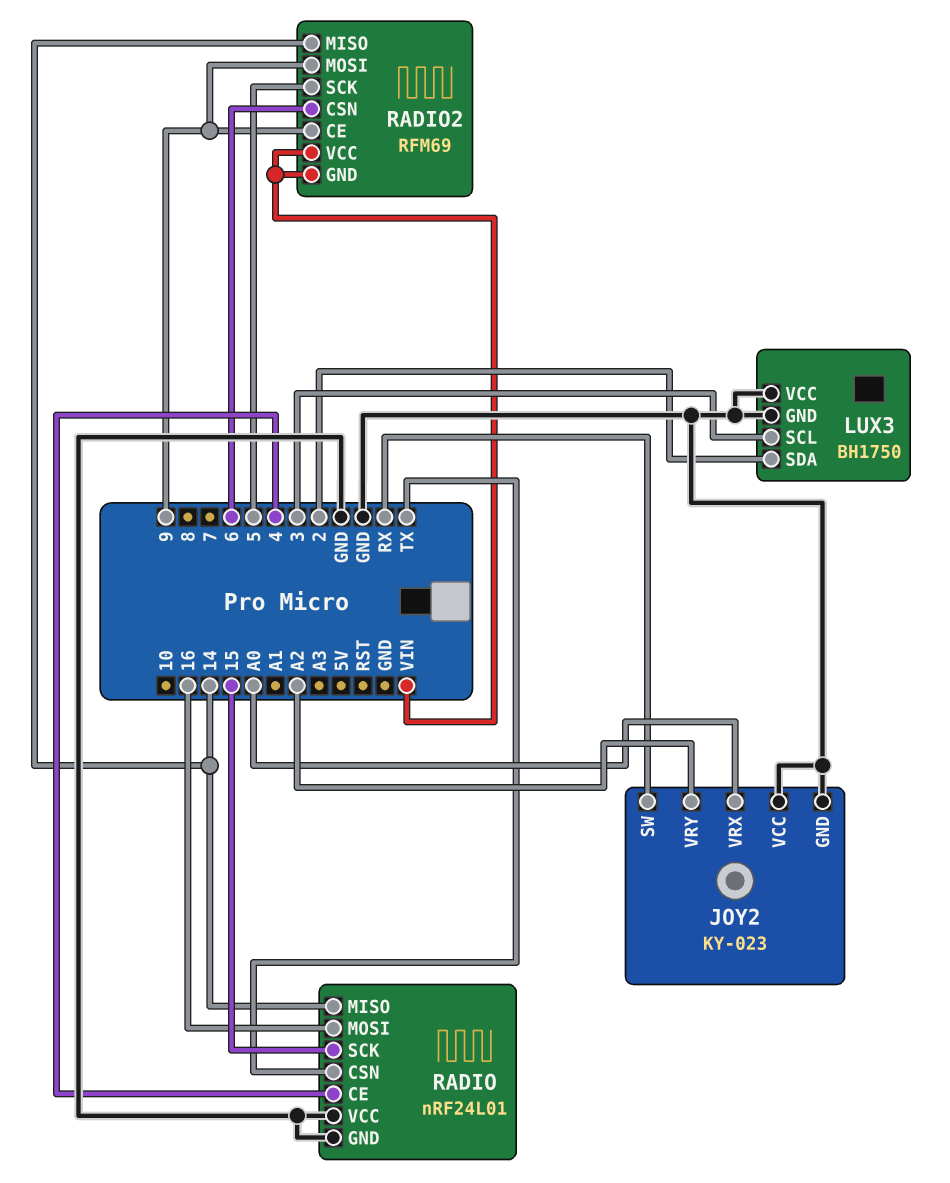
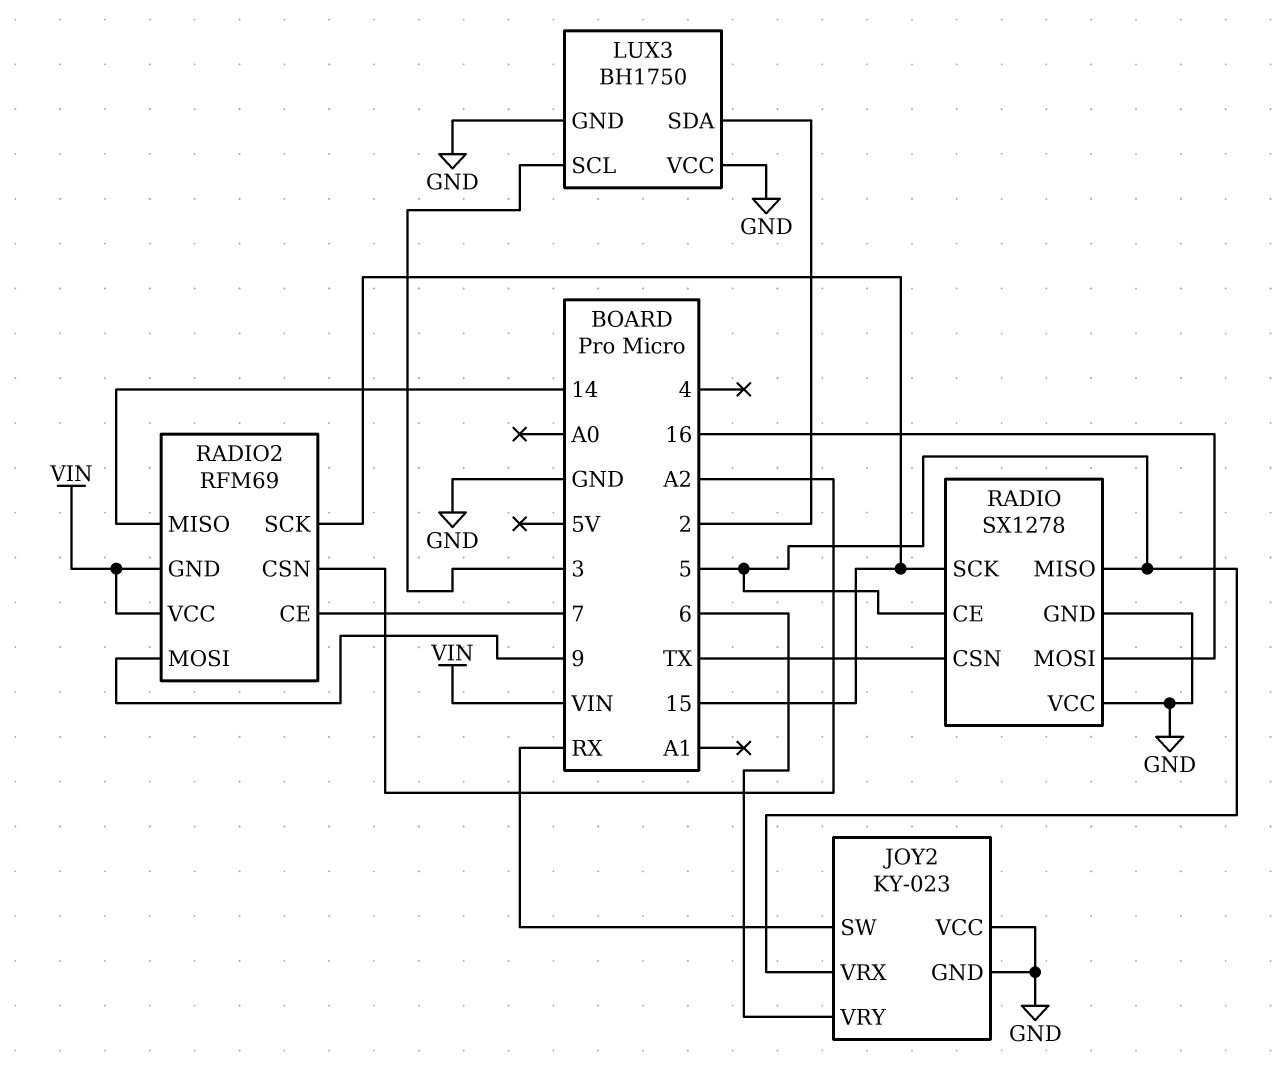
JOY2 pin VRX: A0 -> 5
JOY2 pin VRY: A2 -> 6
RADIO: nRF24L01 -> SX1278
RADIO pin CE: 4 -> 5
RADIO pin MISO: 14 -> 5
RADIO2 pin CE: 9 -> 7
RADIO2 pin CSN: 6 -> A2
RADIO2 pin SCK: 5 -> 15

